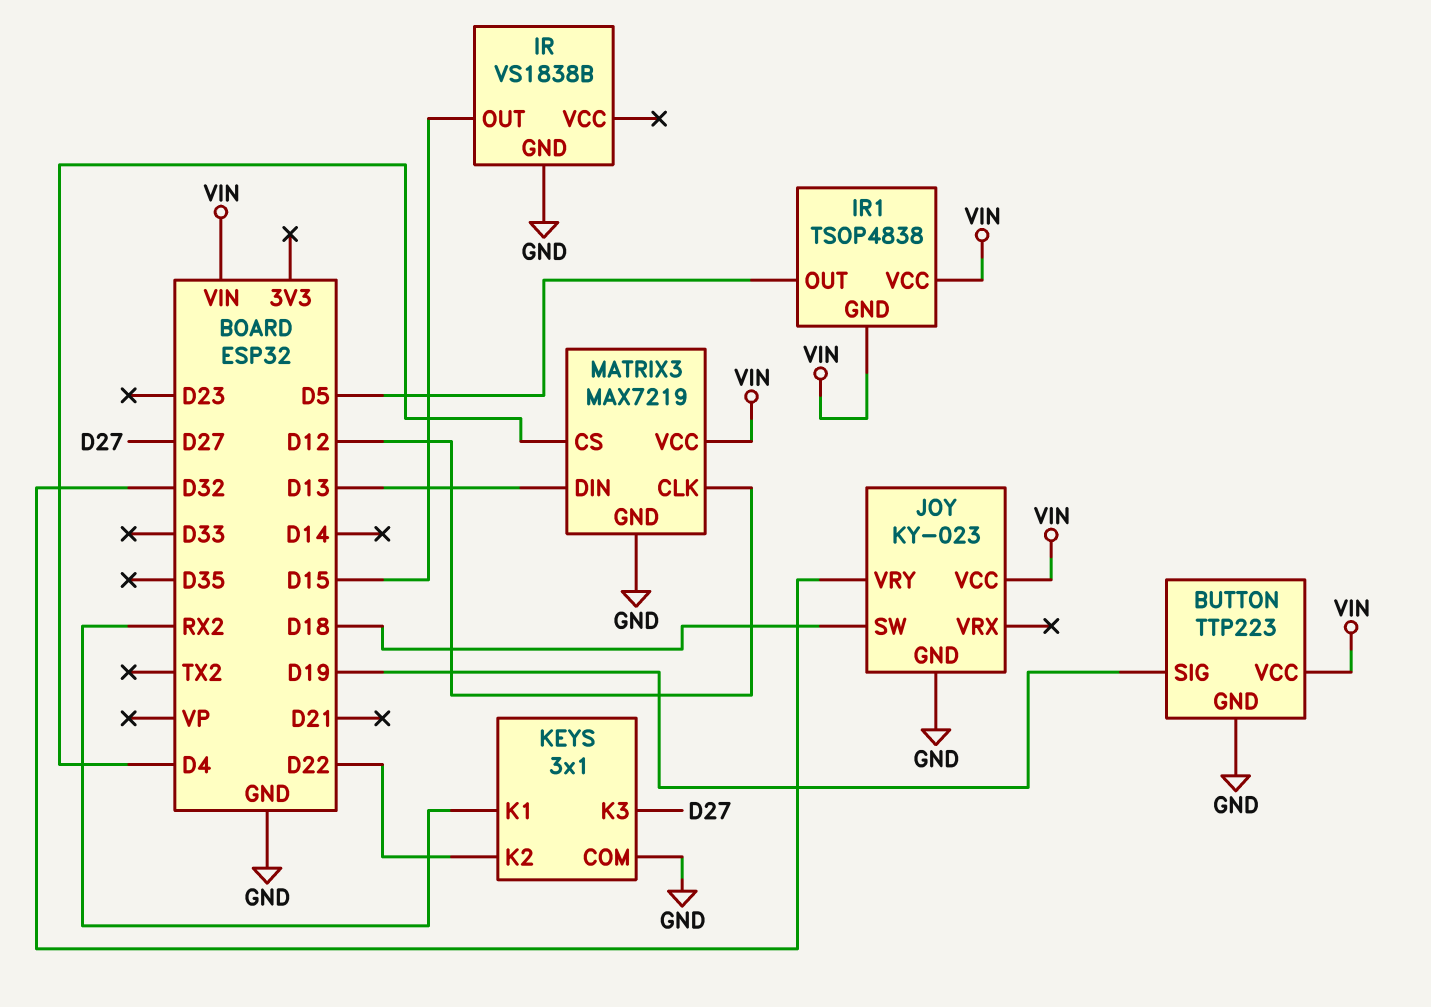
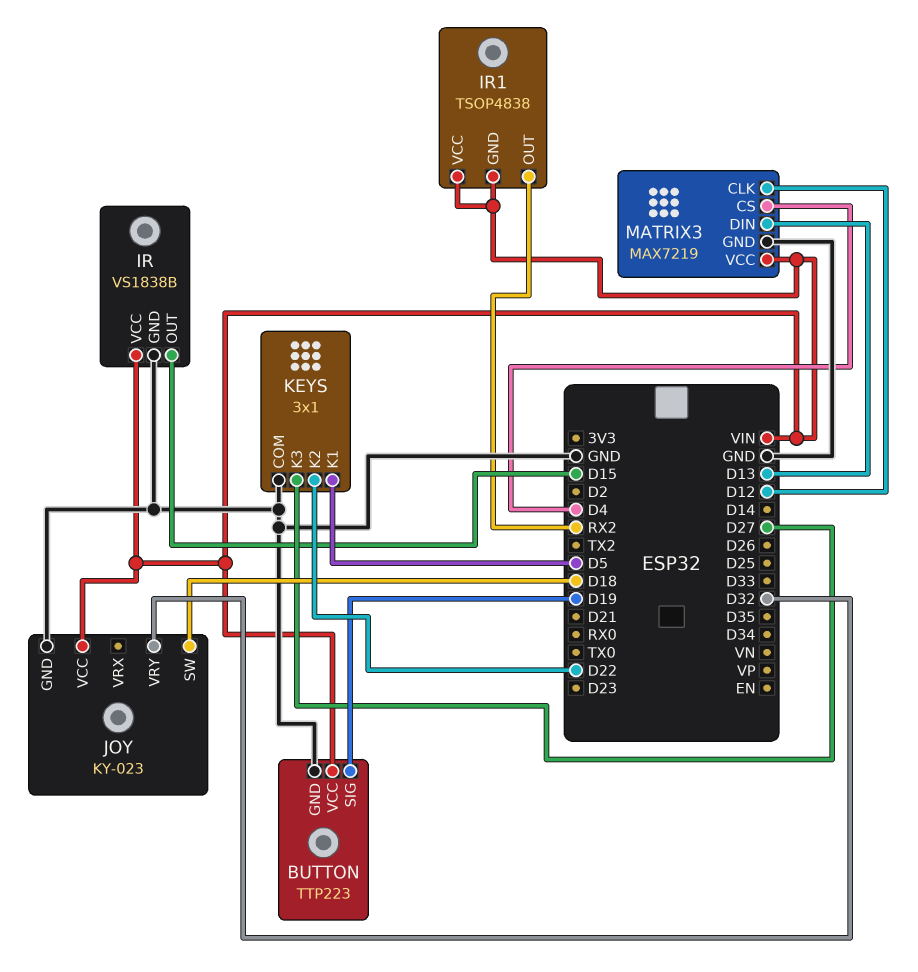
IR pin VCC: none -> VIN
IR1 pin OUT: D5 -> RX2
KEYS pin K1: RX2 -> D5

